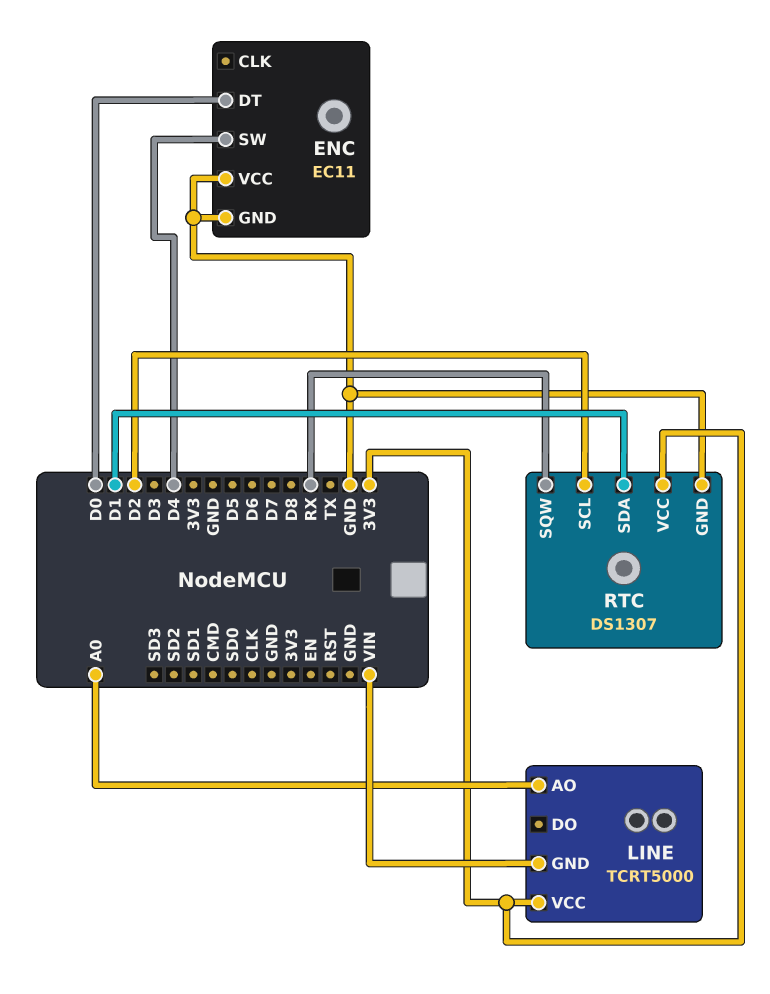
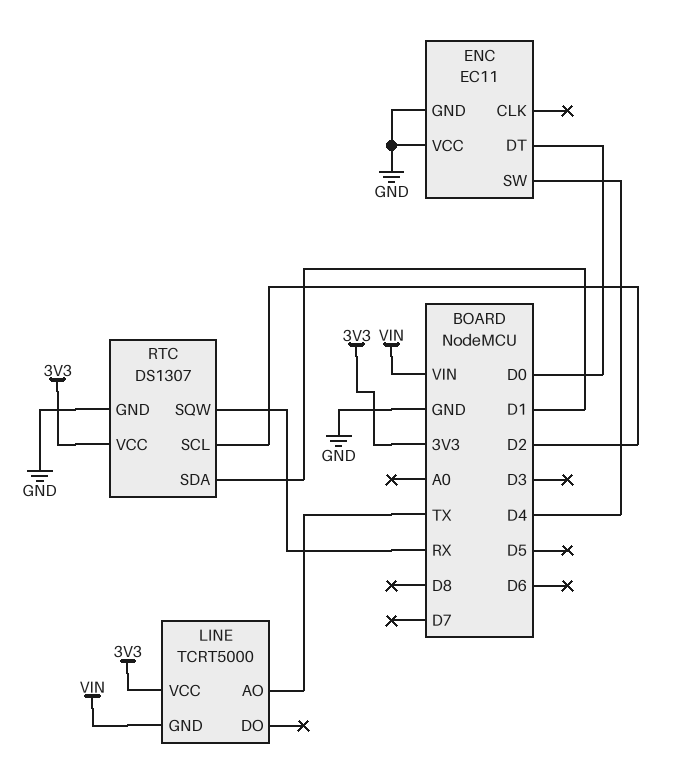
LINE pin AO: A0 -> TX

